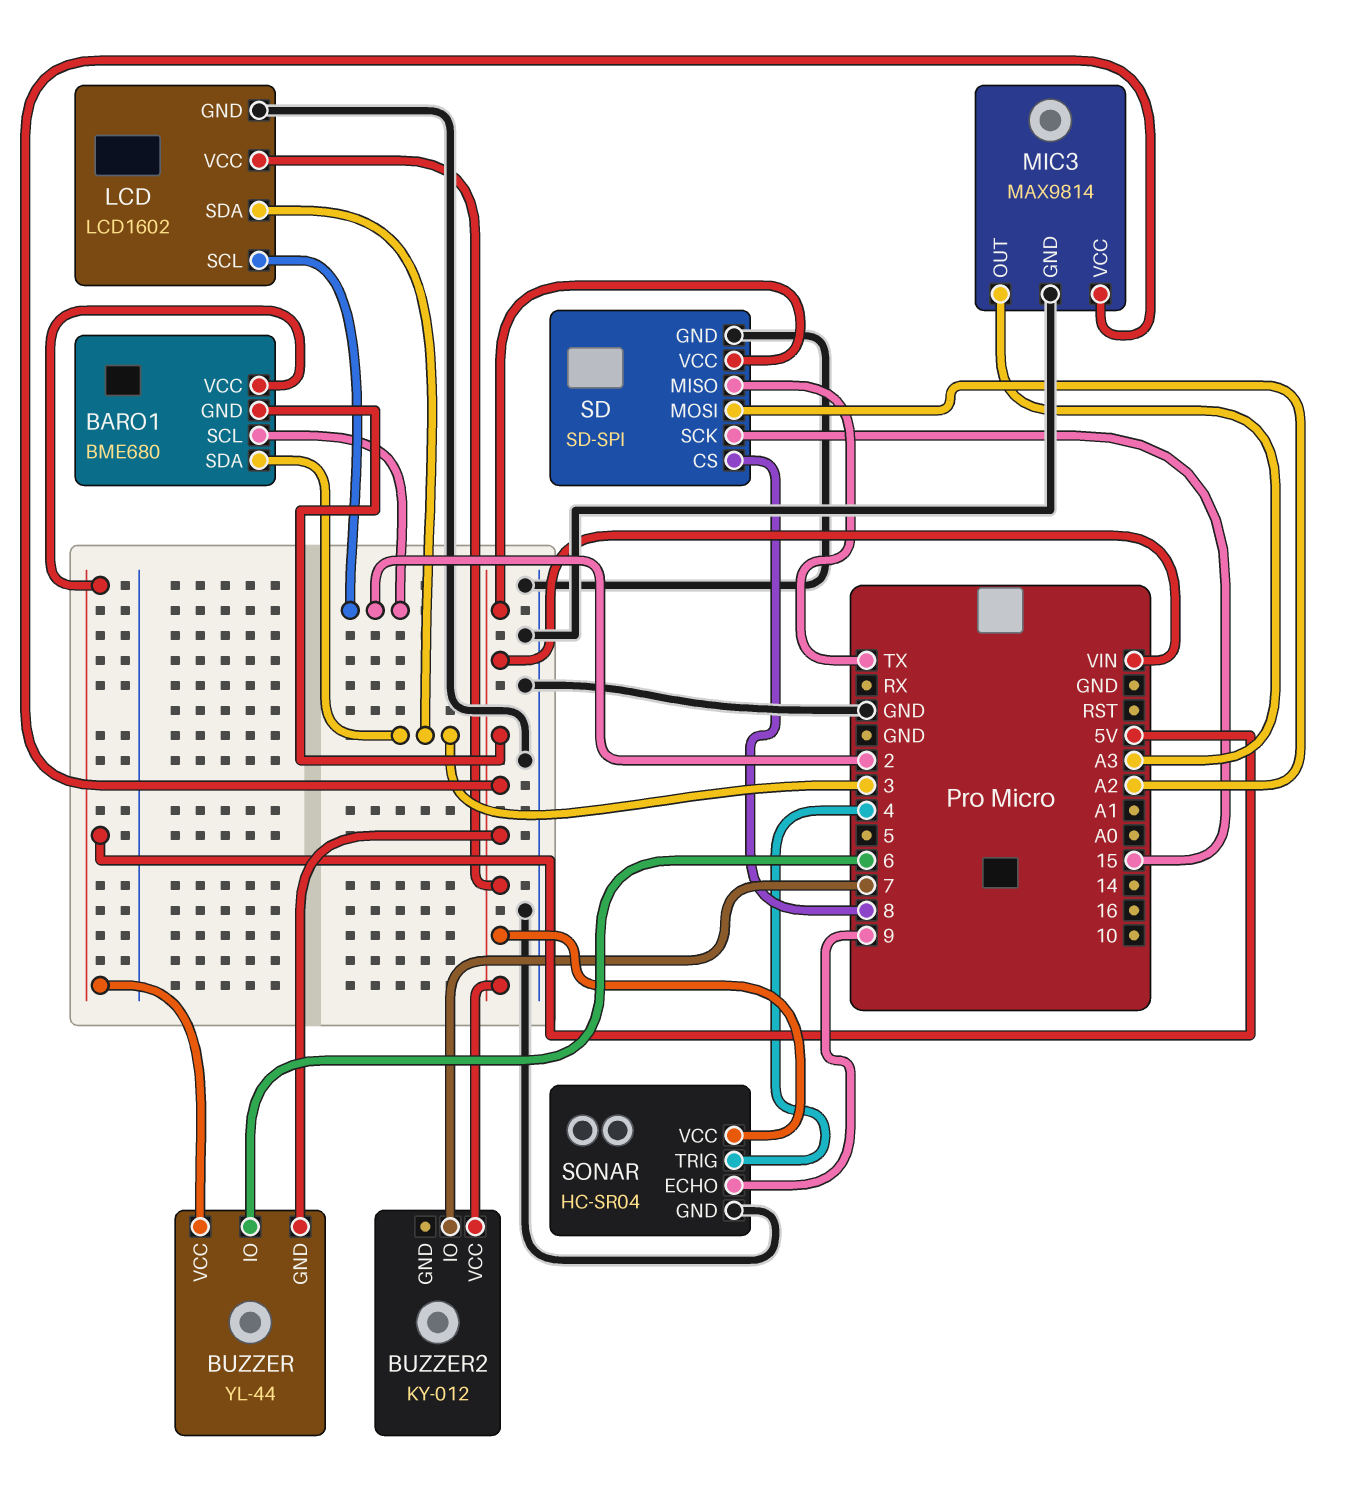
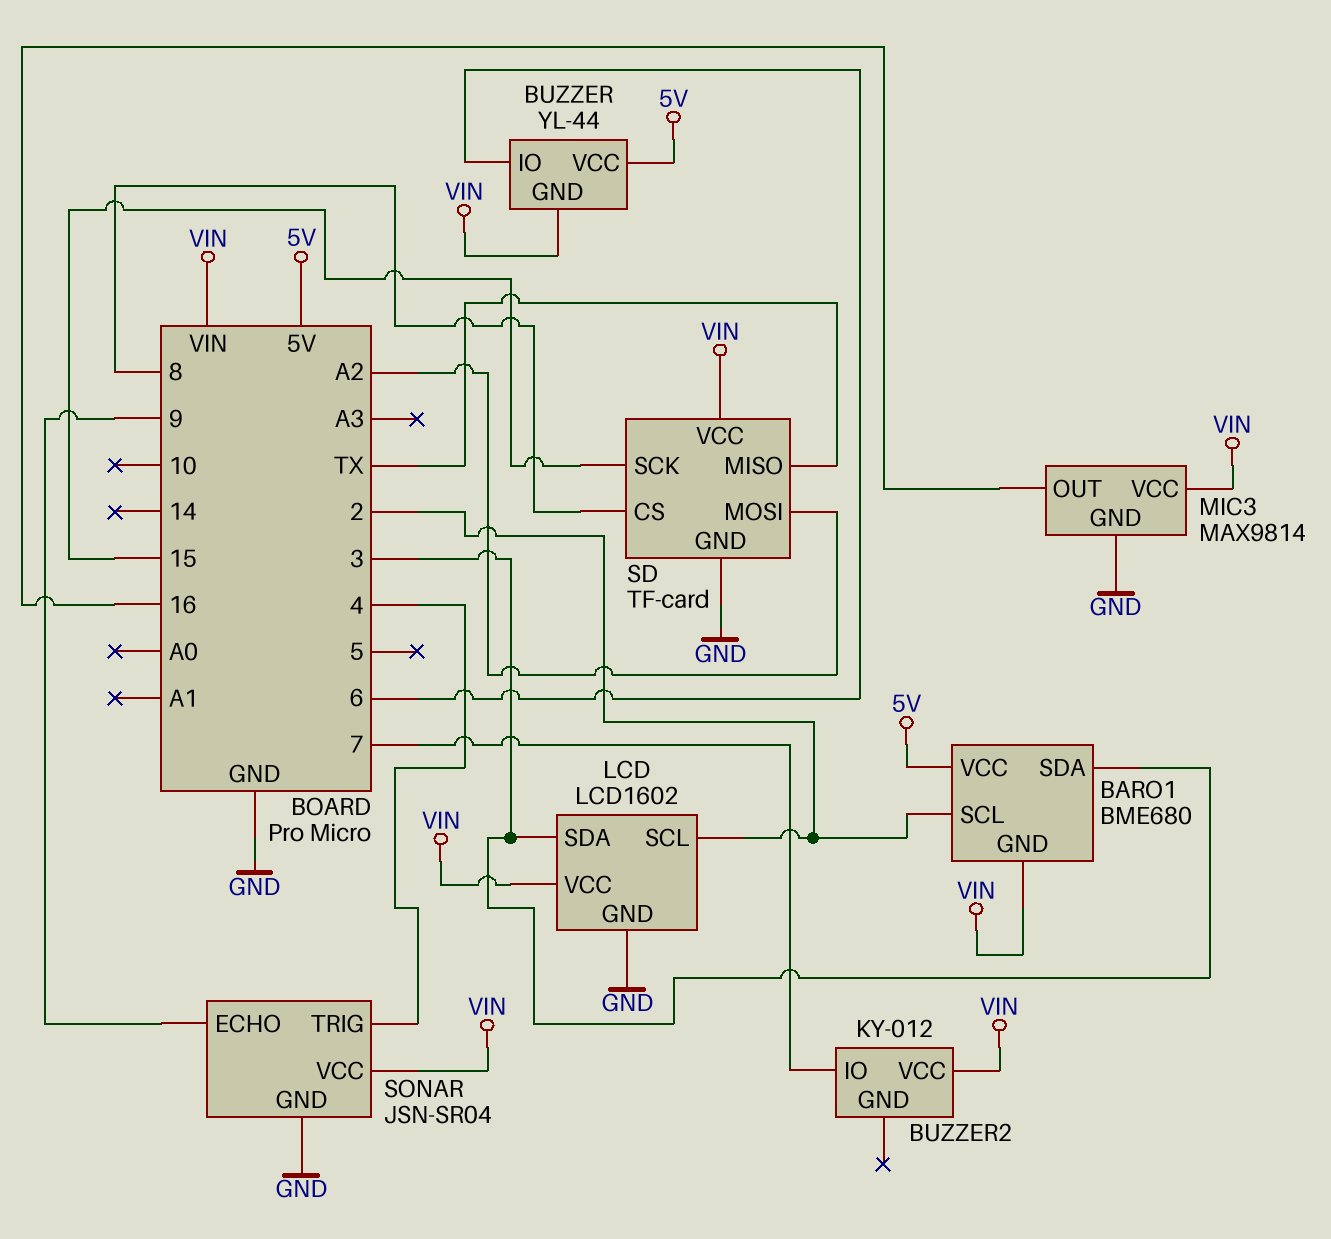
MIC3 pin OUT: A3 -> 16
SD: SD-SPI -> TF-card
SONAR: HC-SR04 -> JSN-SR04

